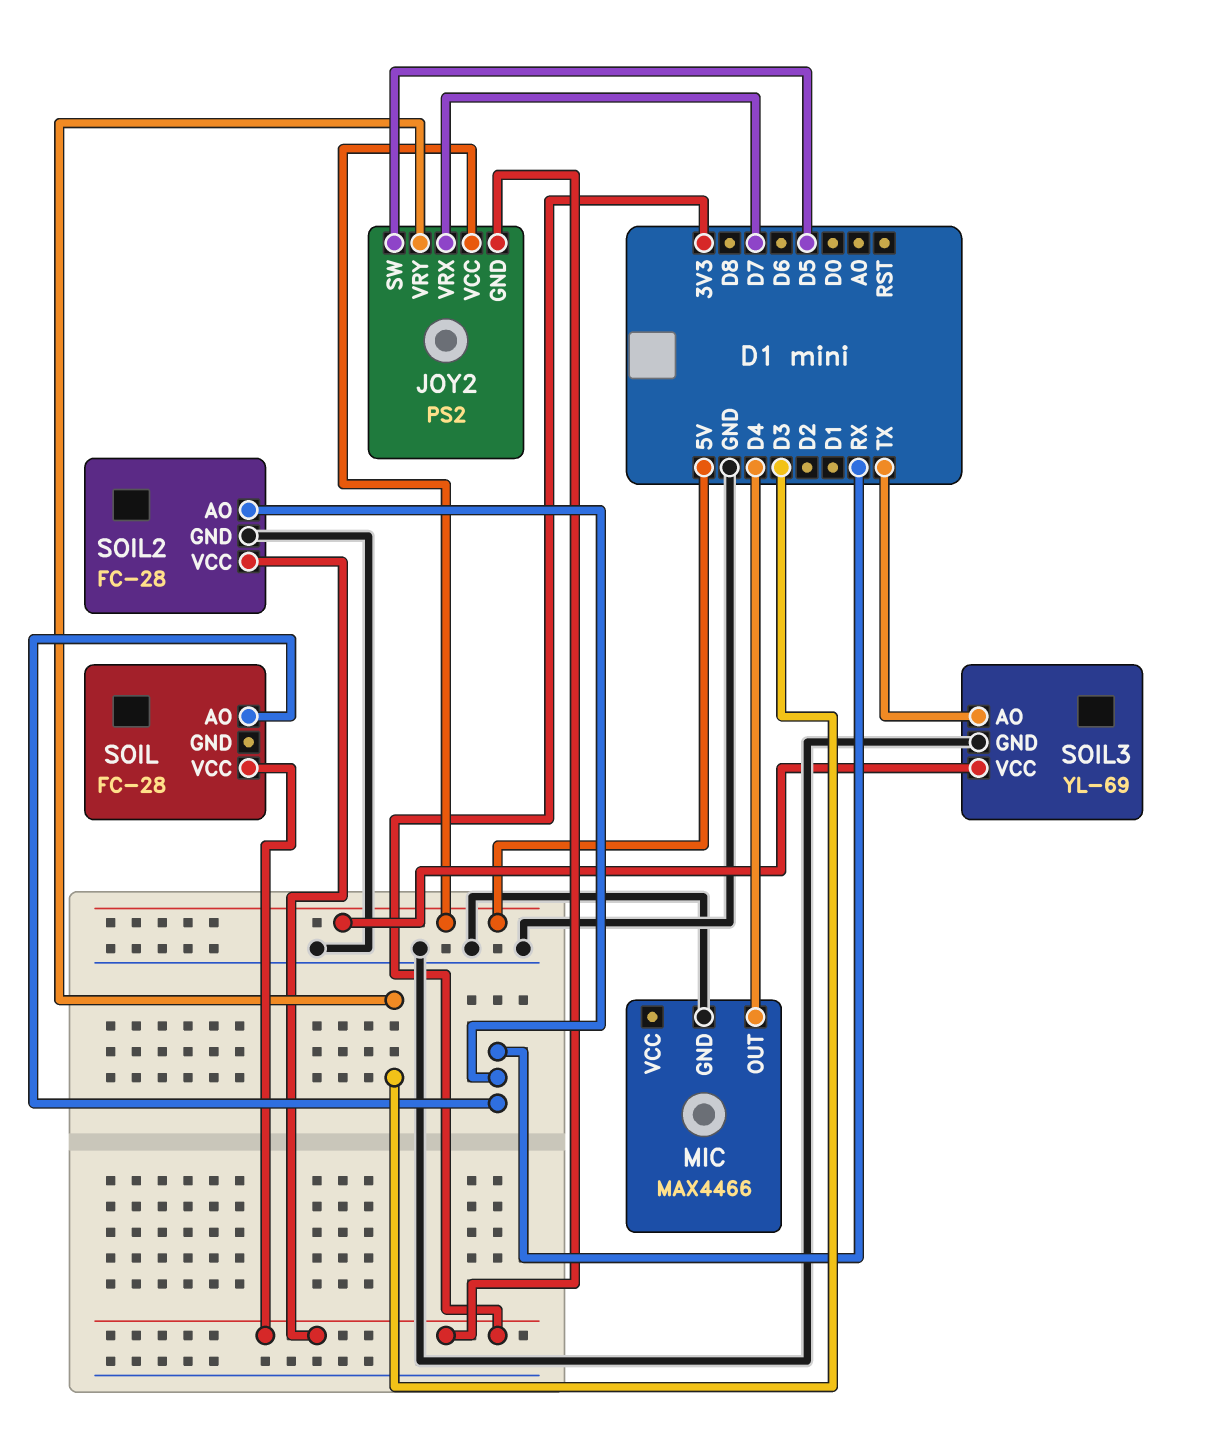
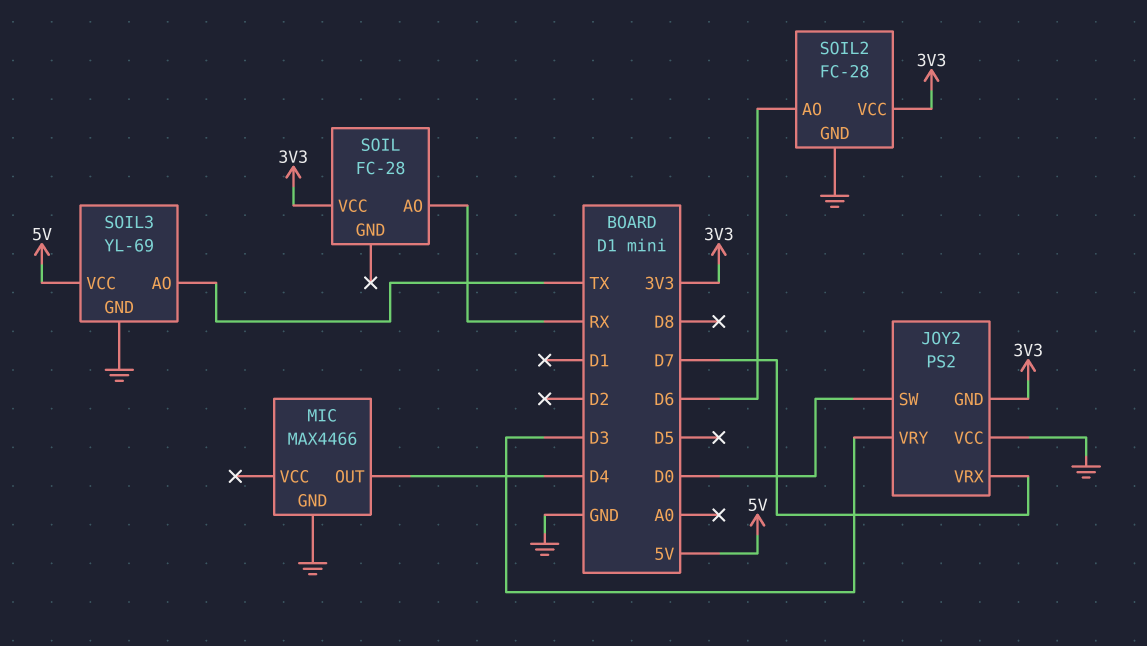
JOY2 pin SW: D5 -> D0
JOY2 pin VCC: 5V -> GND
SOIL2 pin AO: RX -> D6

